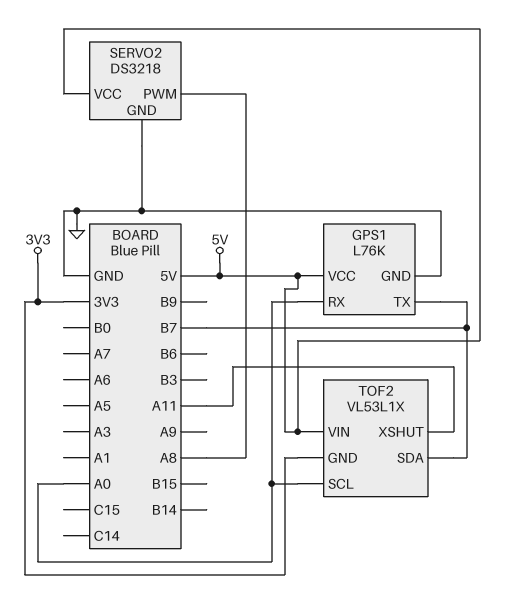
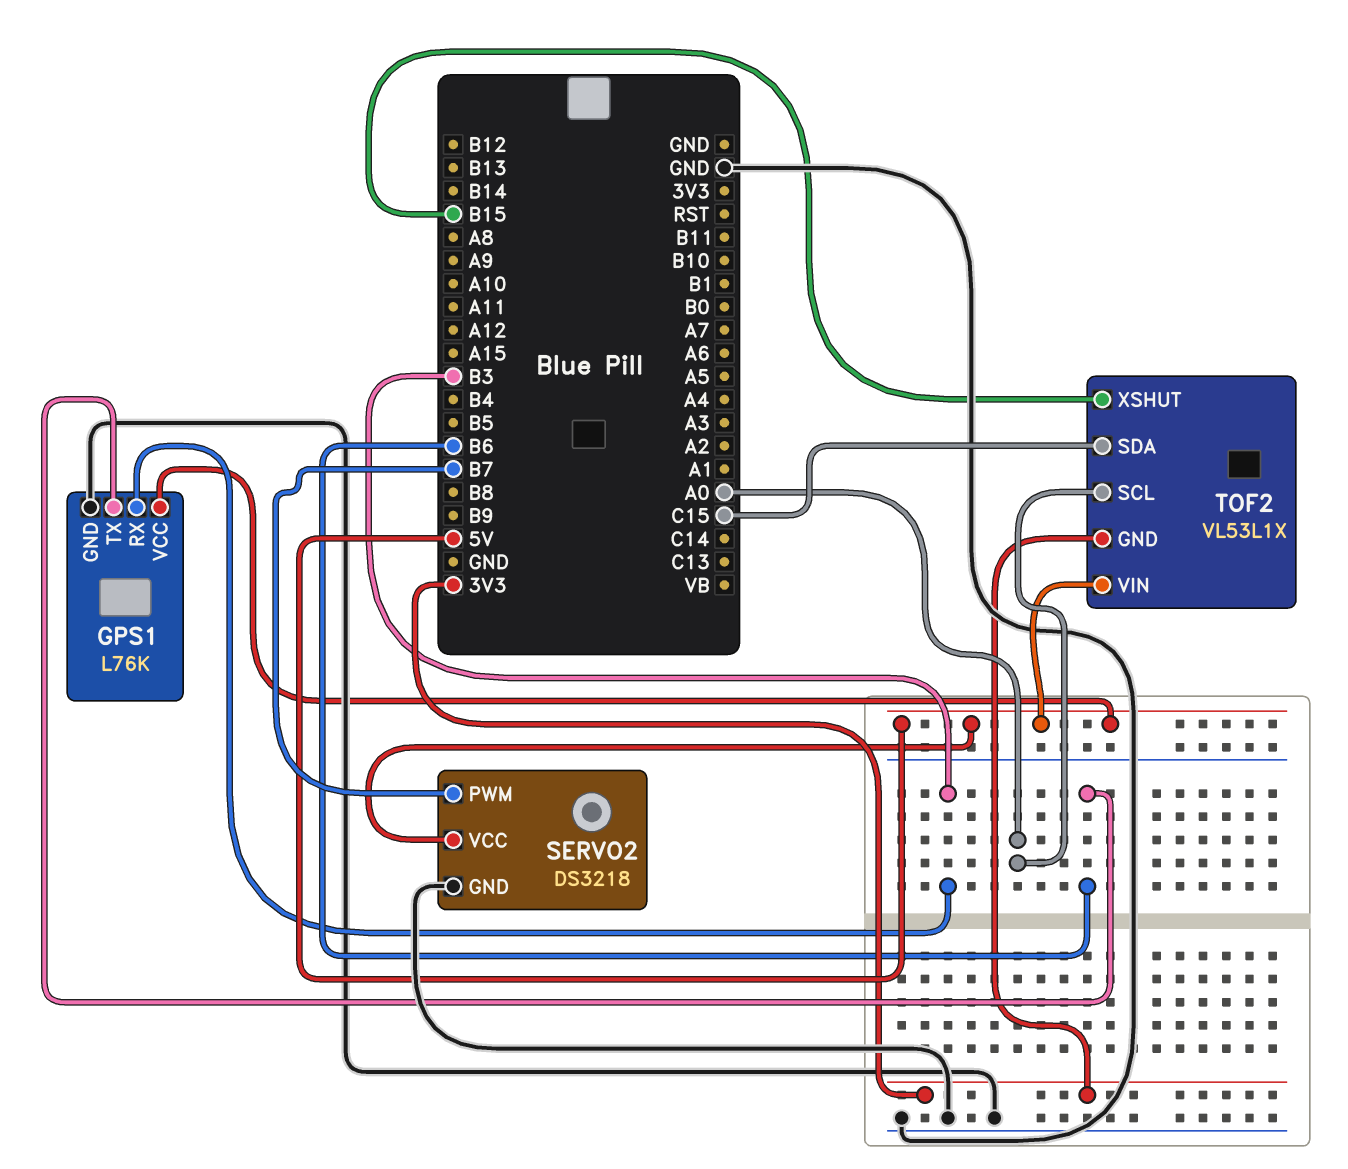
GPS1 pin RX: A0 -> B3
GPS1 pin TX: B7 -> B6
SERVO2 pin PWM: A8 -> B7
TOF2 pin SDA: B7 -> C15
TOF2 pin XSHUT: A11 -> B15

